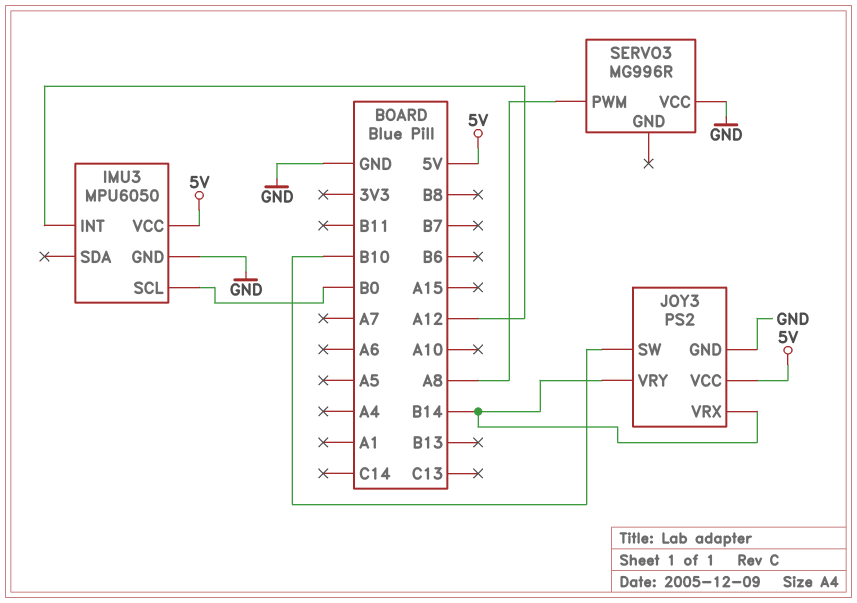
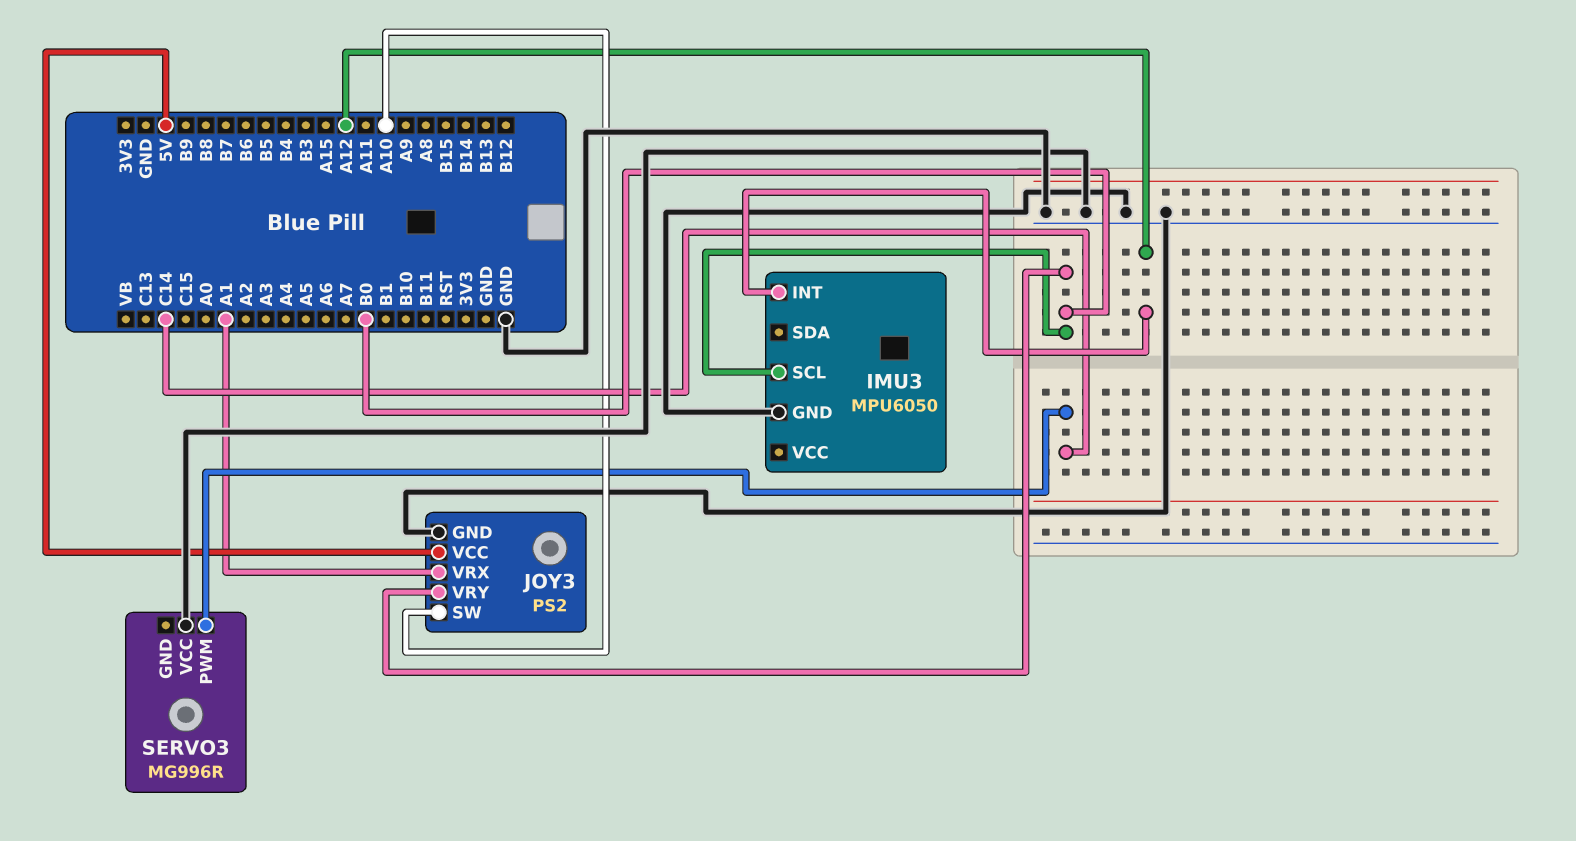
IMU3 pin VCC: 5V -> none
JOY3 pin SW: B10 -> A10
JOY3 pin VRX: B14 -> A1
JOY3 pin VRY: B14 -> B0
SERVO3 pin PWM: A8 -> C14

